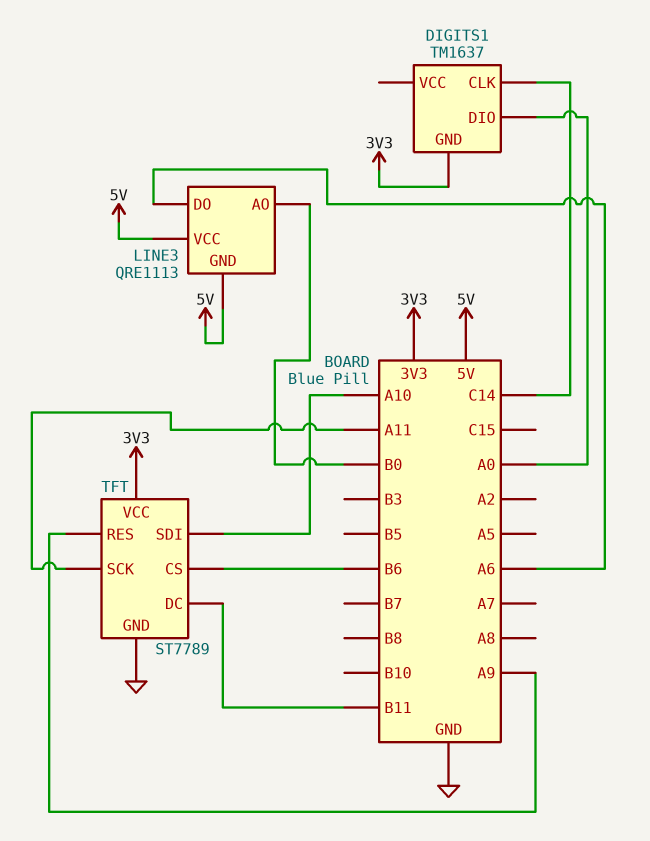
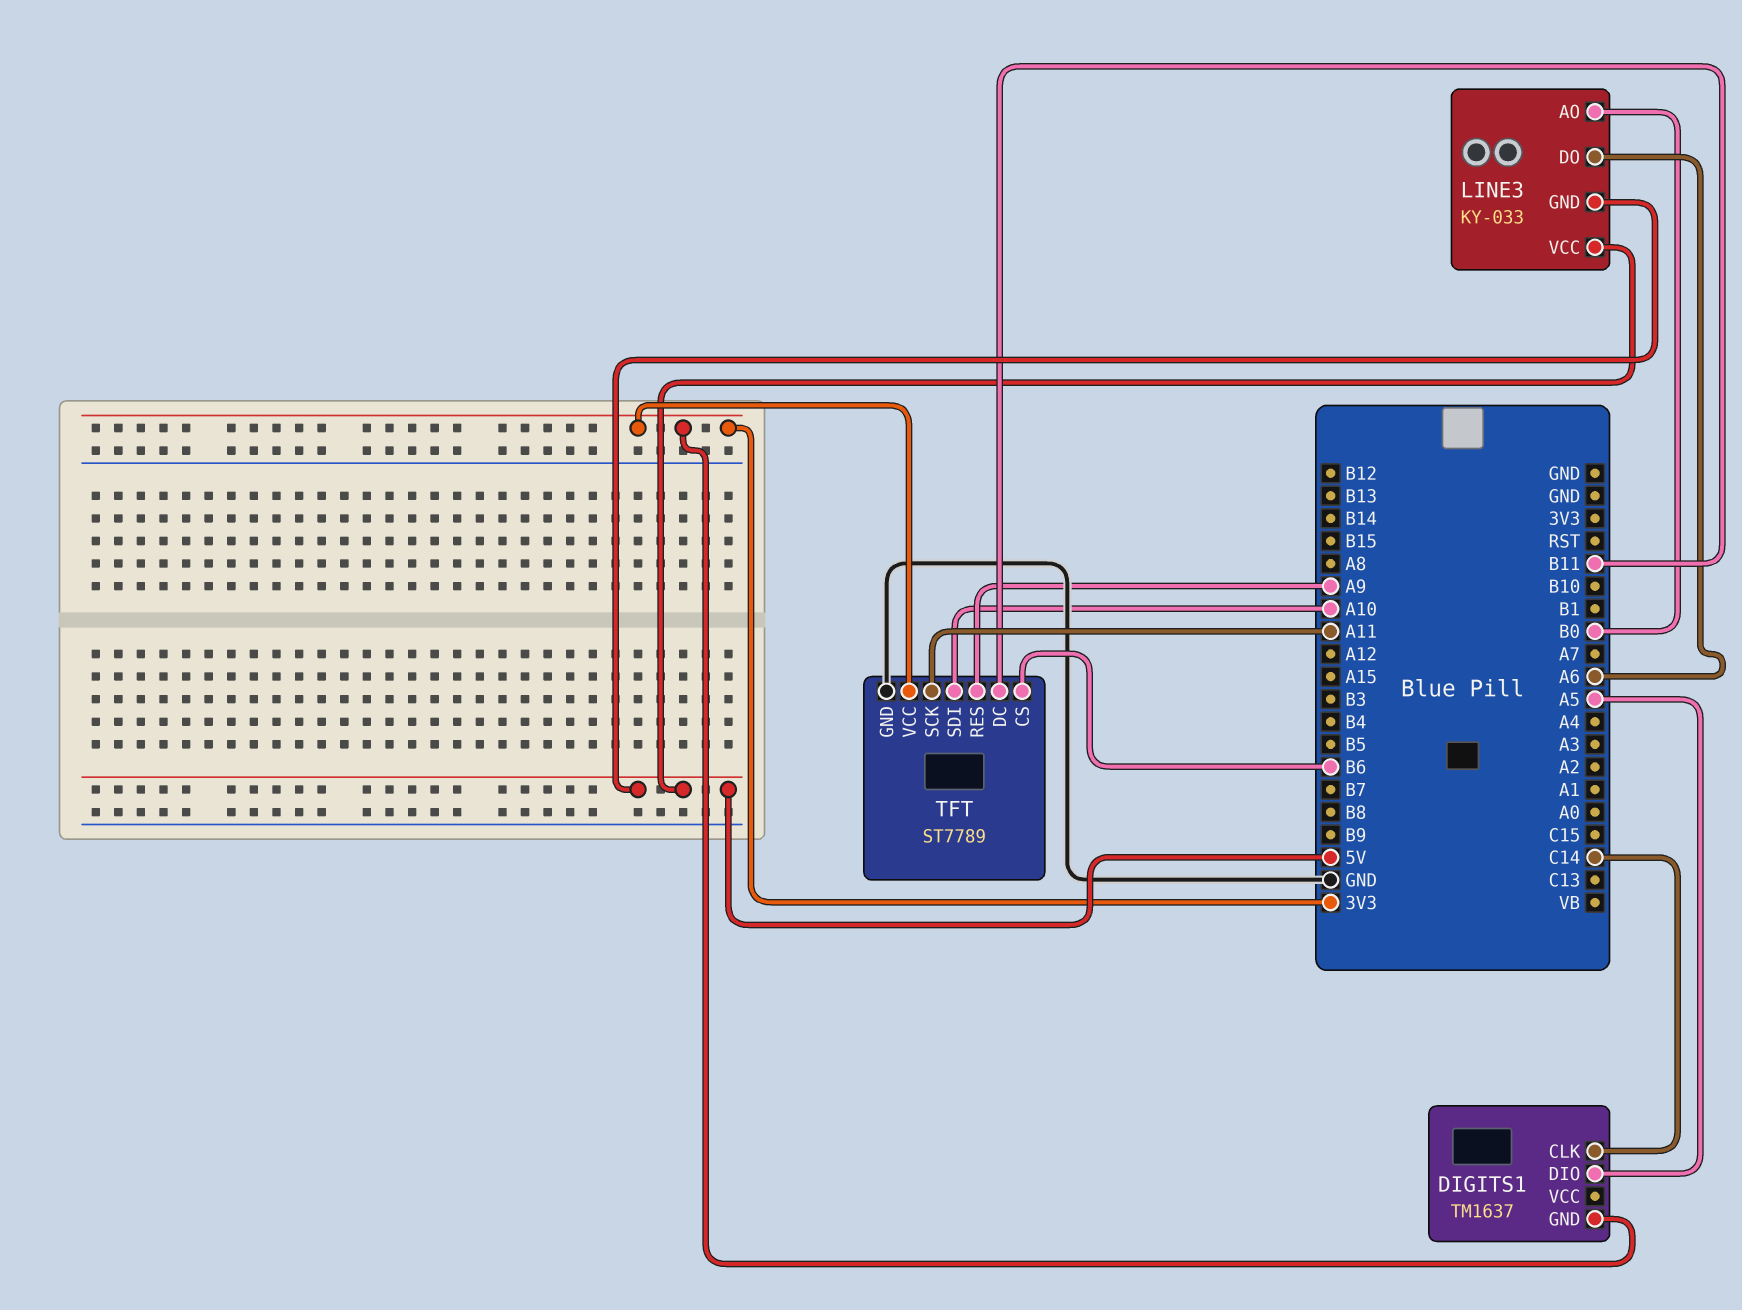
DIGITS1 pin DIO: A0 -> A5
LINE3: QRE1113 -> KY-033

